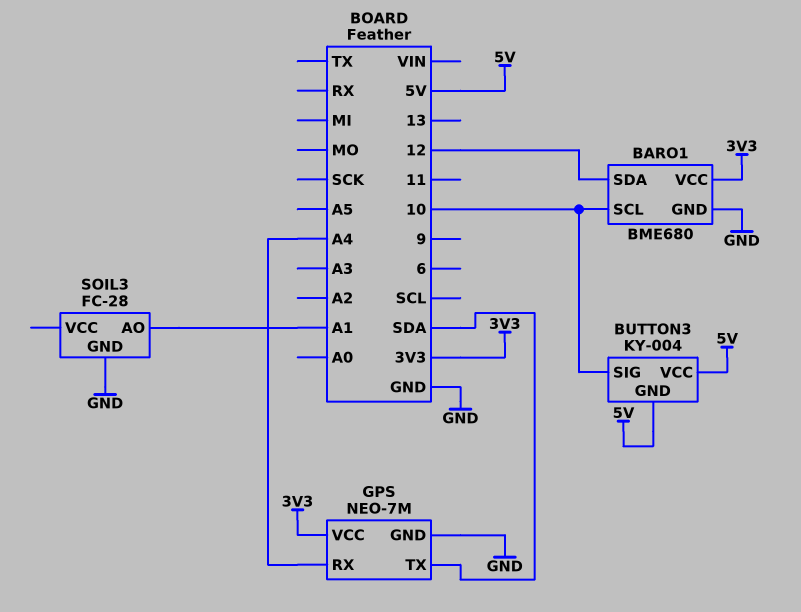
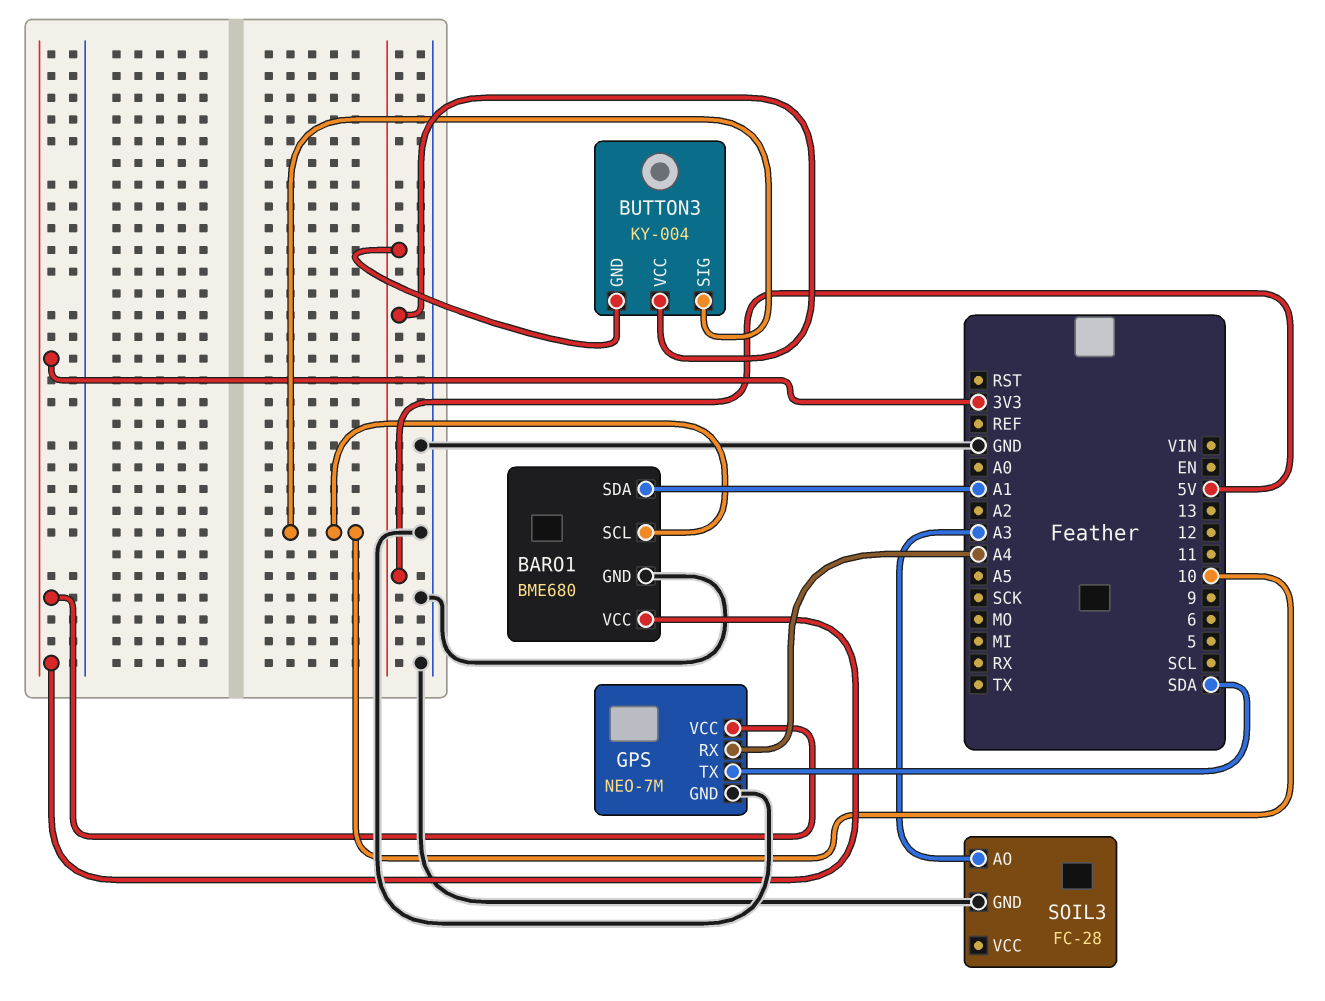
BARO1 pin SDA: 12 -> A1
SOIL3 pin AO: A1 -> A3

